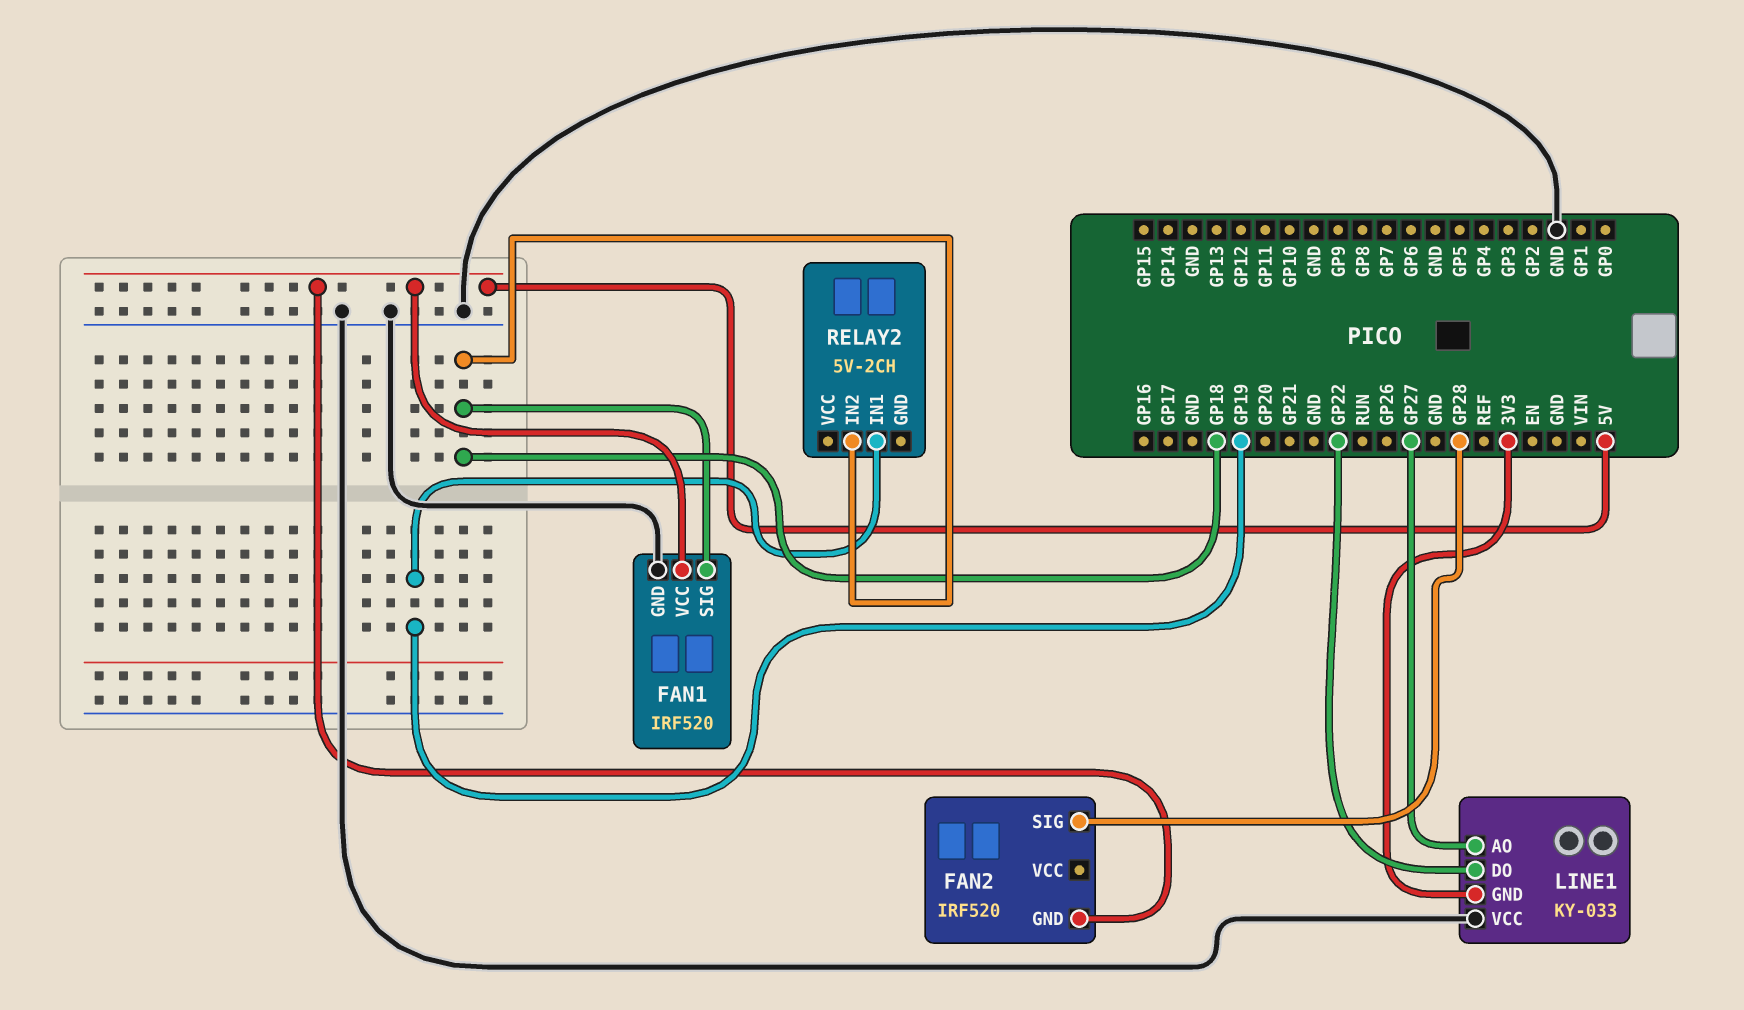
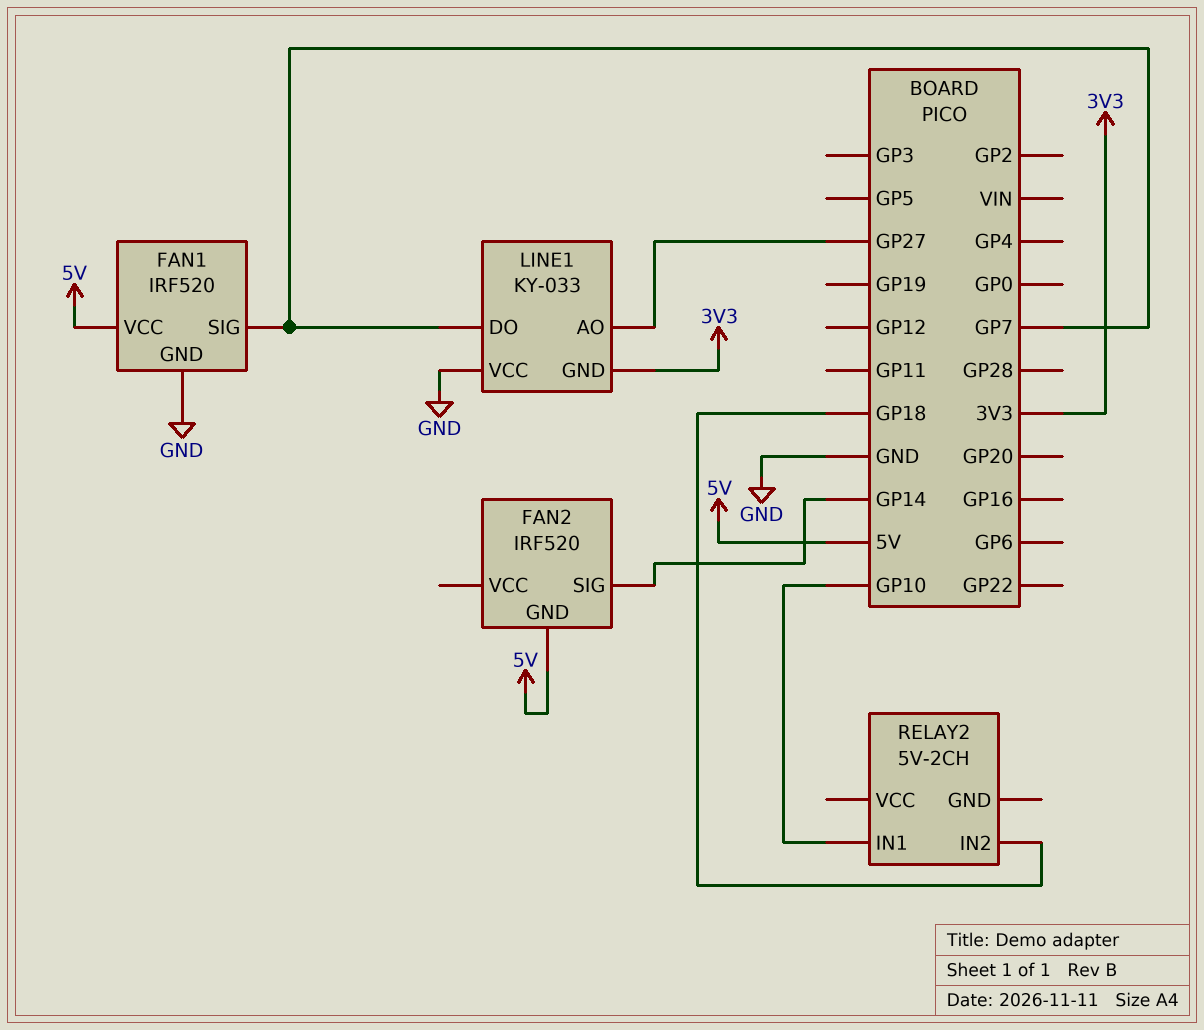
FAN1 pin SIG: GP18 -> GP7
FAN2 pin SIG: GP28 -> GP14
LINE1 pin DO: GP22 -> GP7
RELAY2 pin IN1: GP19 -> GP10

